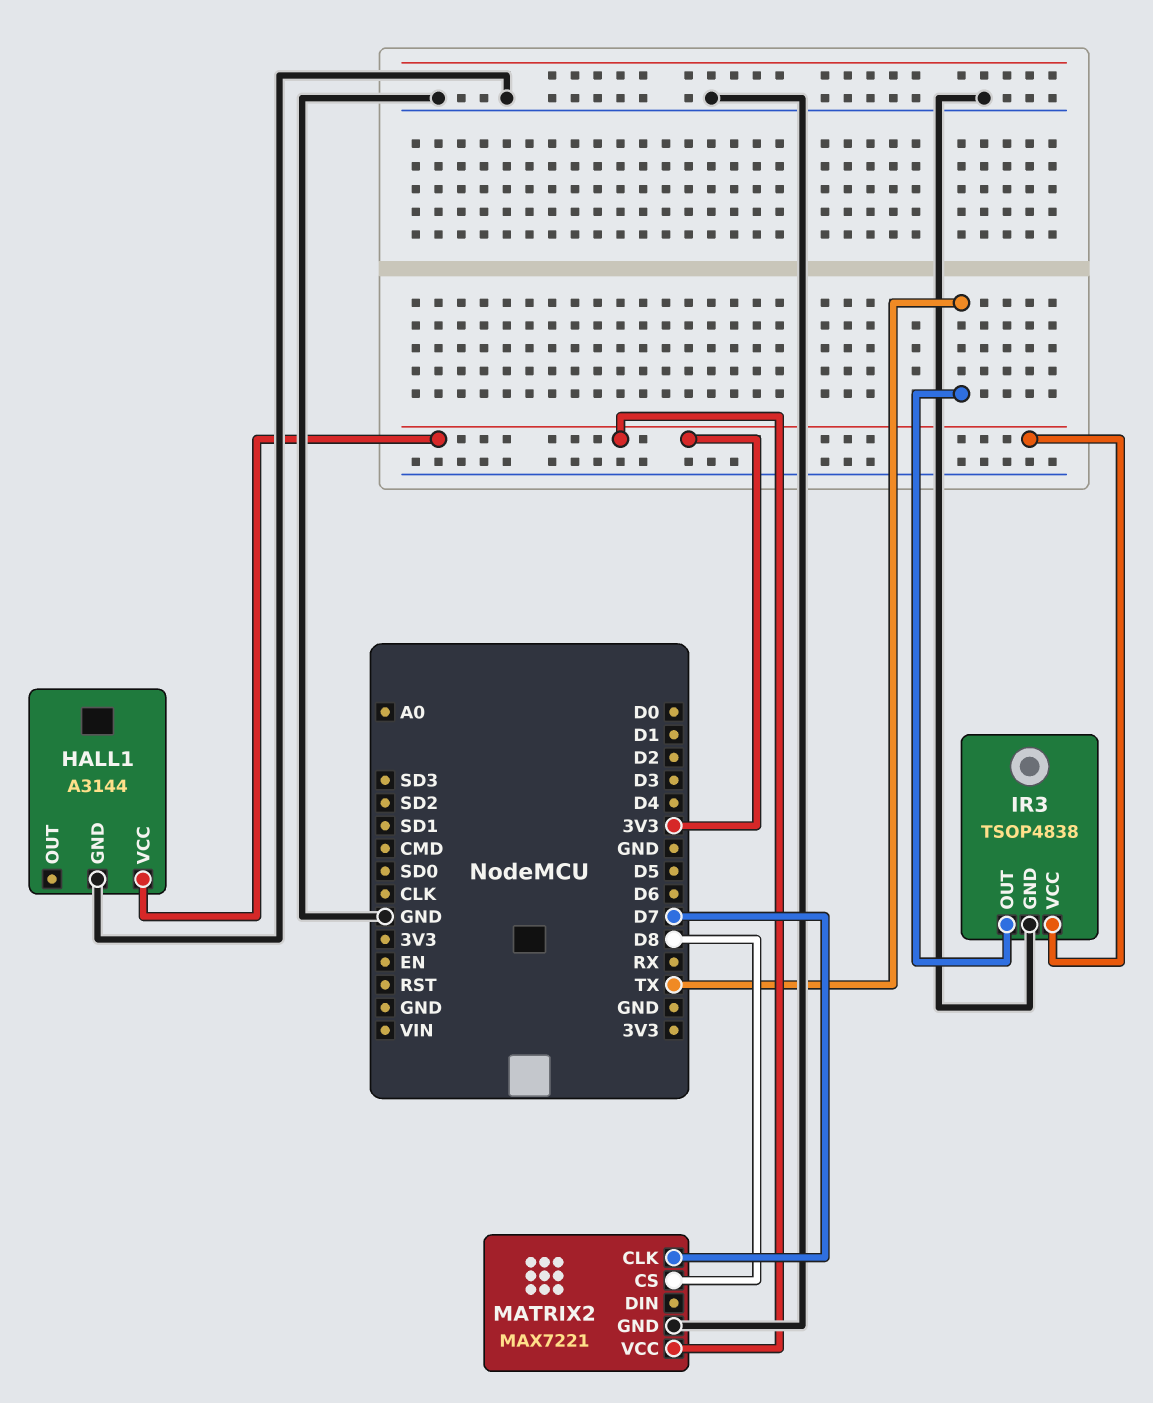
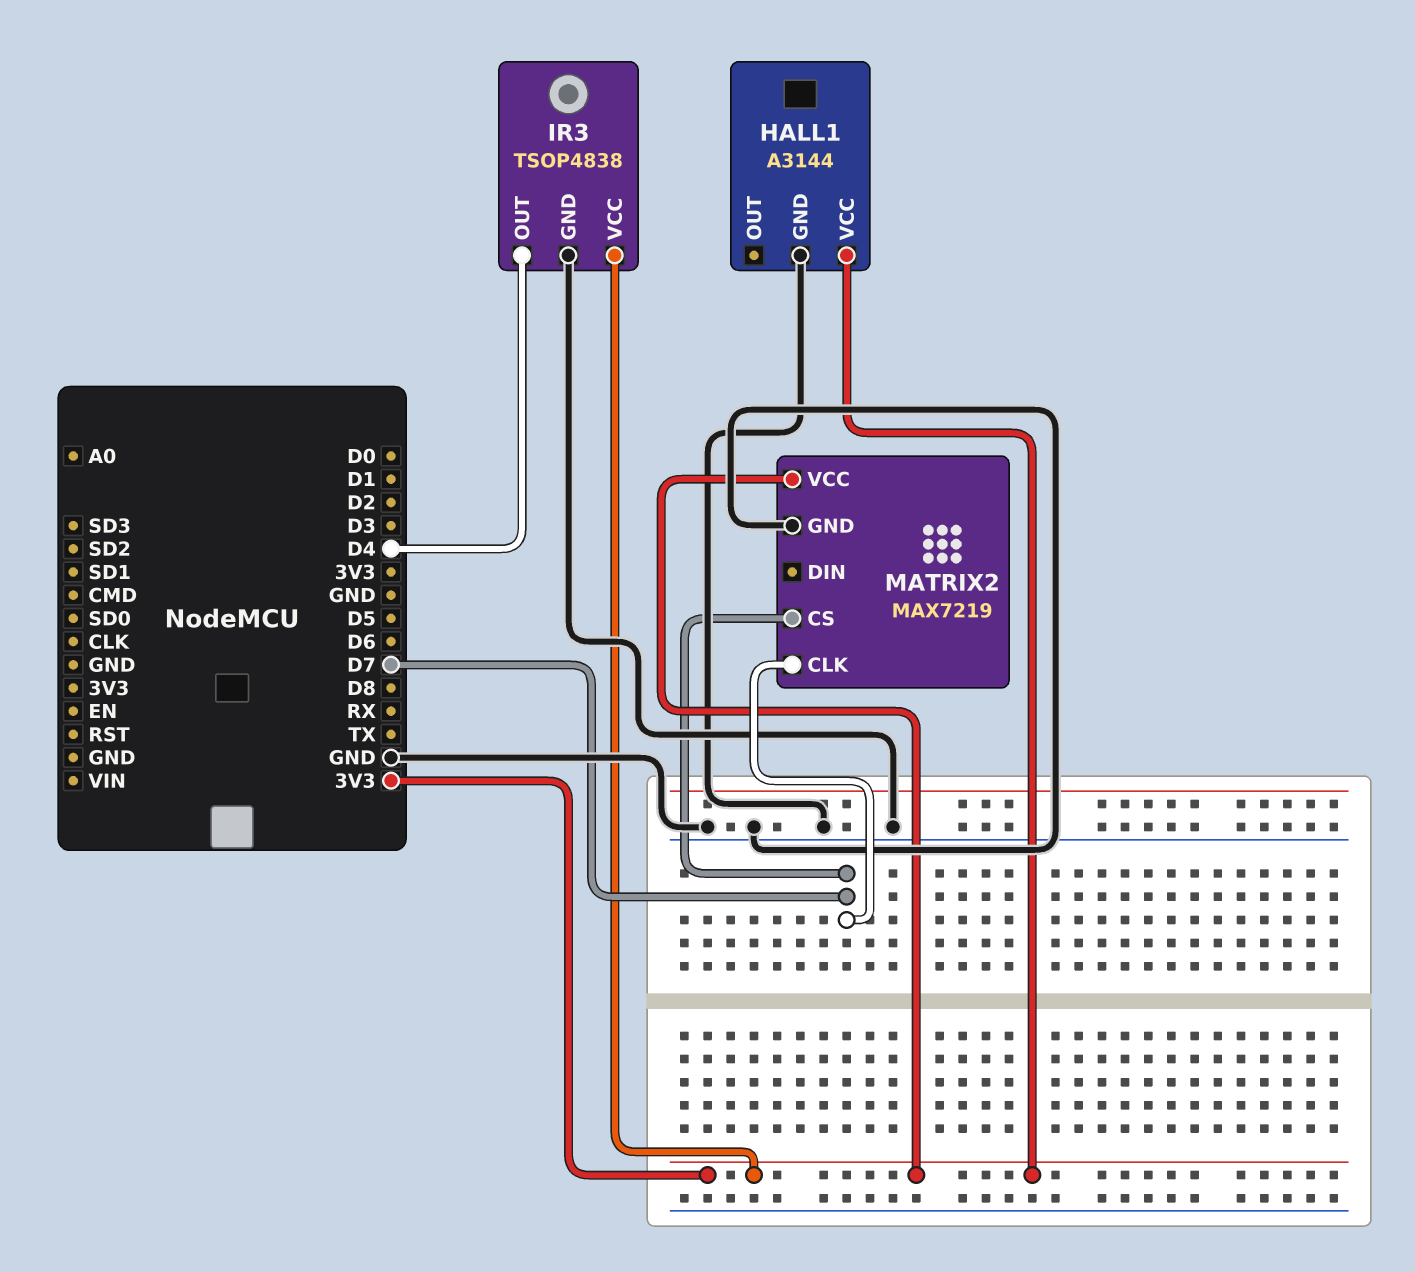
IR3 pin OUT: TX -> D4
MATRIX2: MAX7221 -> MAX7219
MATRIX2 pin CS: D8 -> D7

